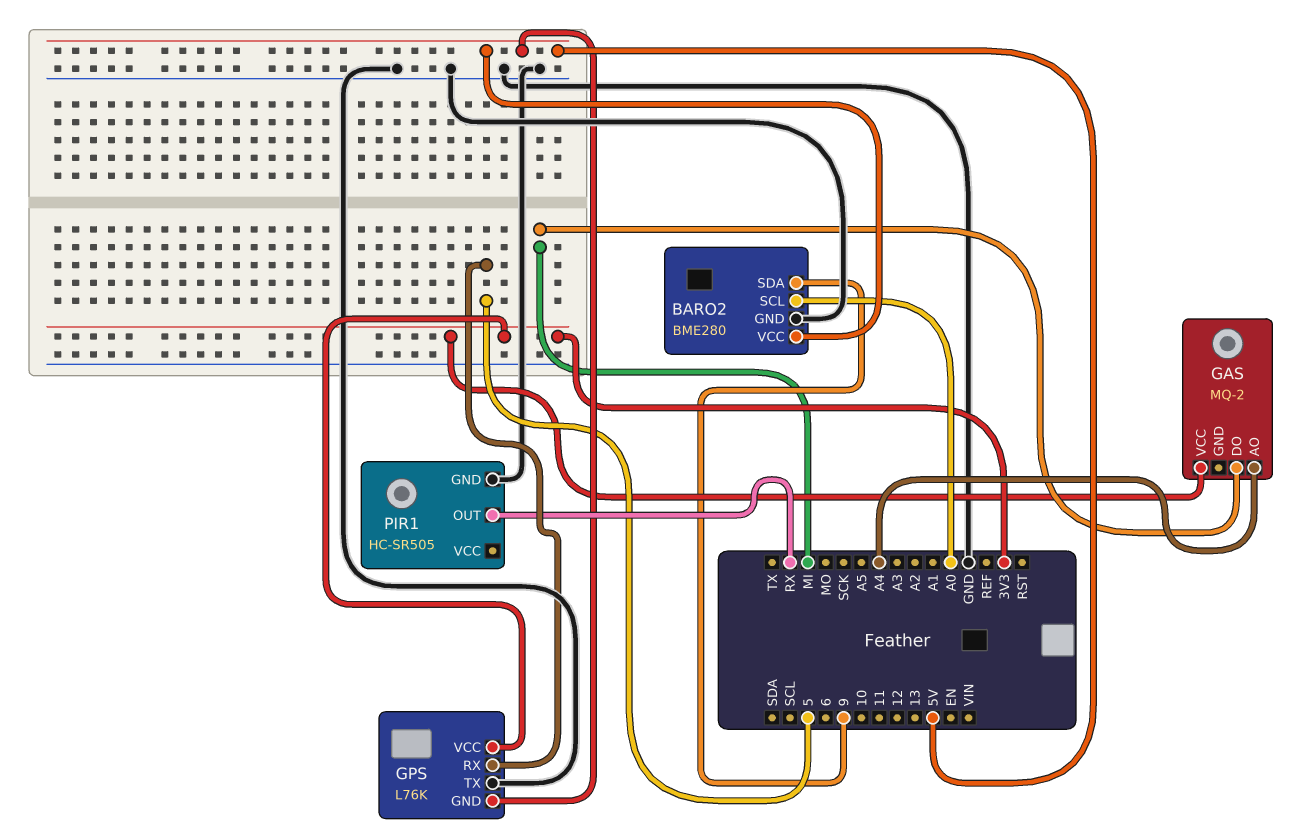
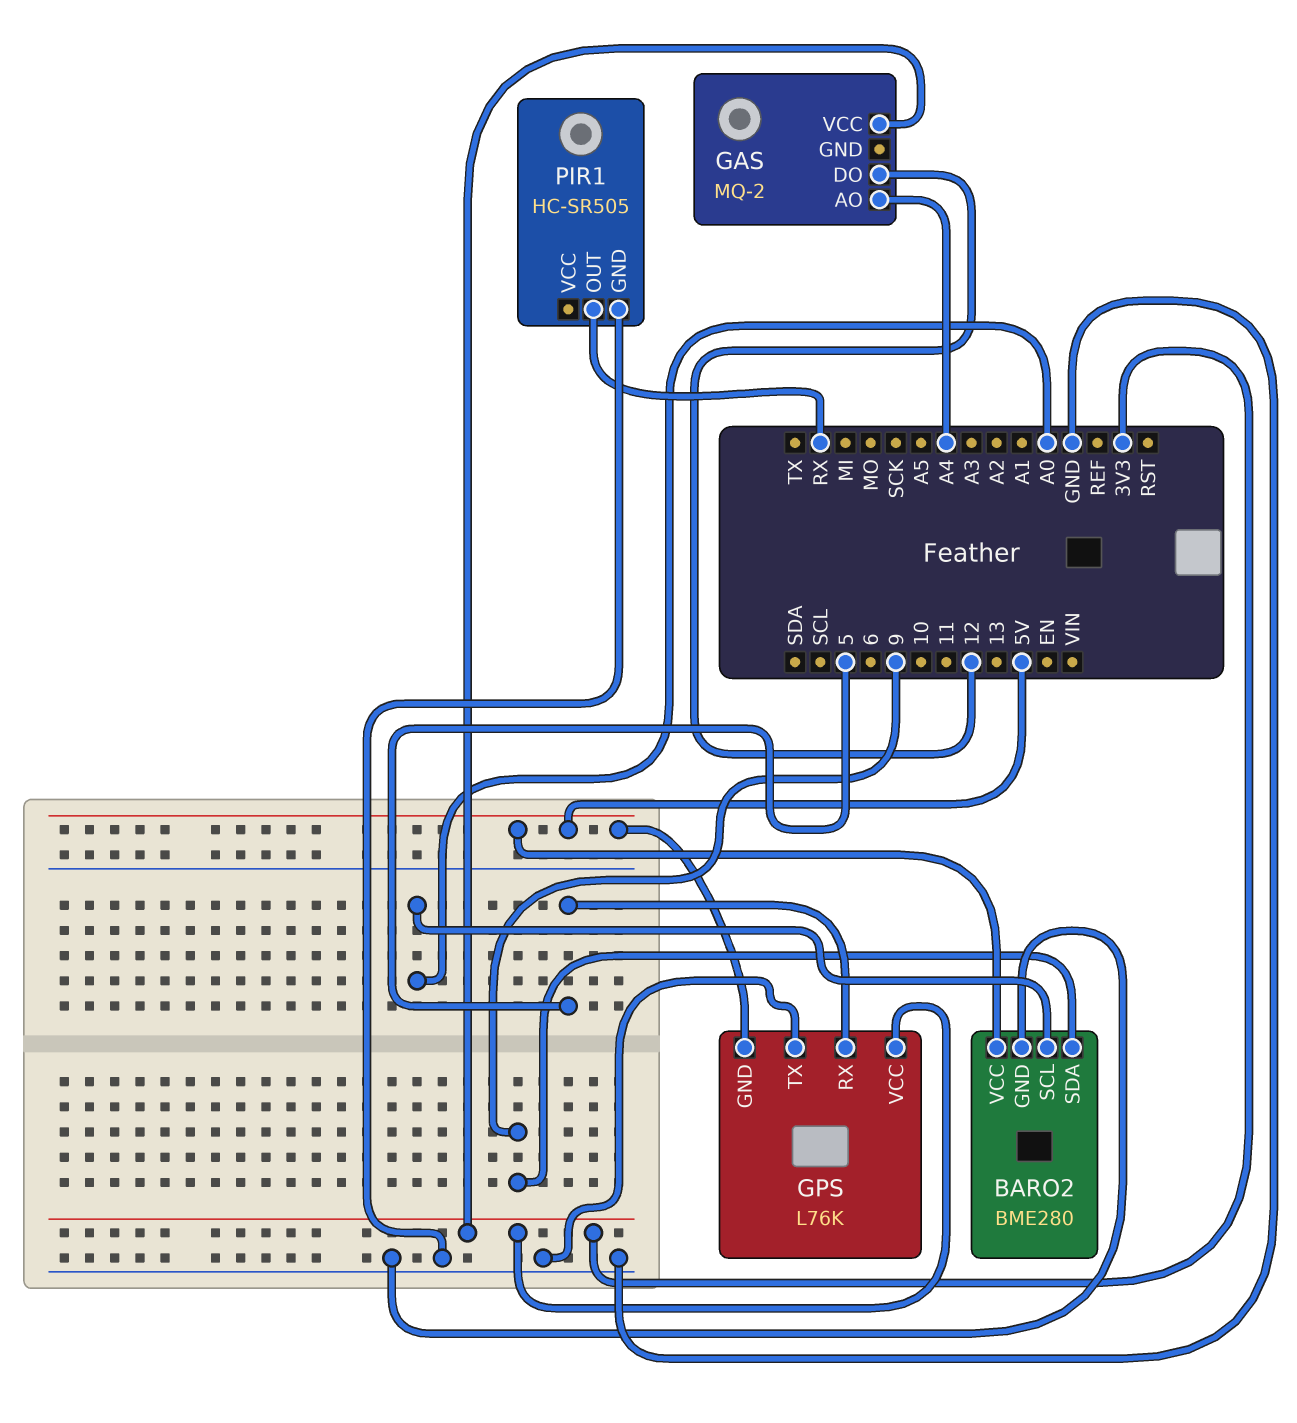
GAS pin DO: MI -> 12

